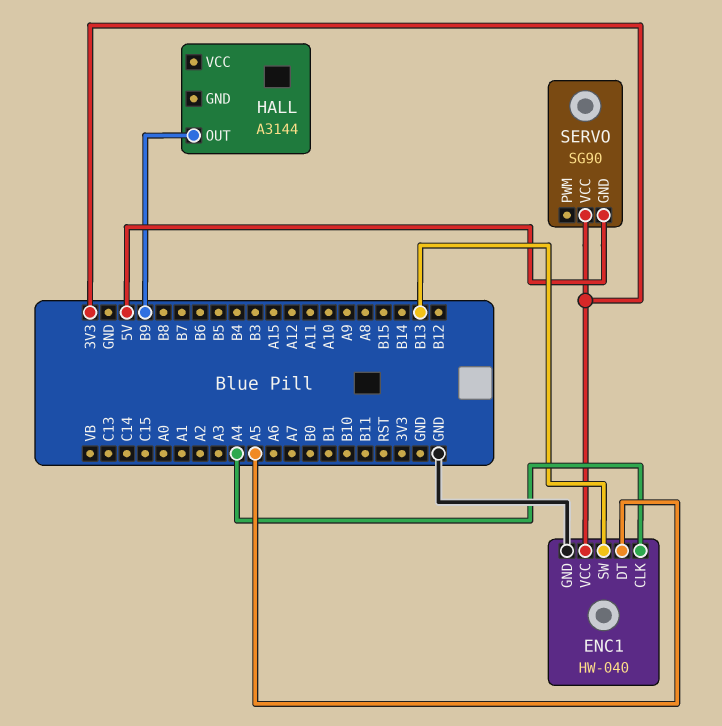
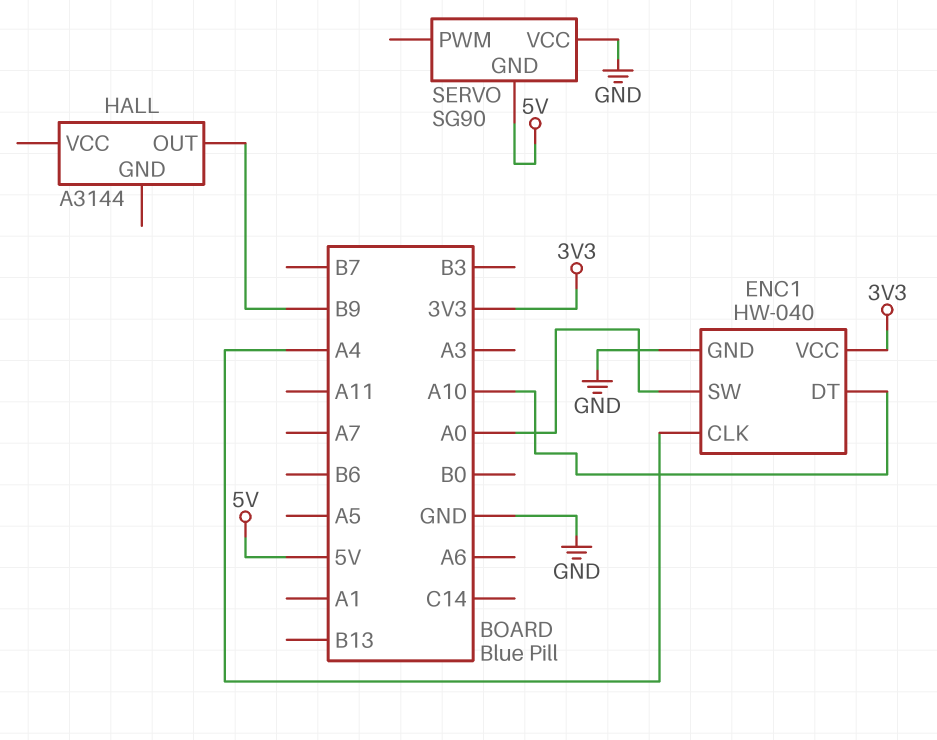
ENC1 pin DT: A5 -> A10
ENC1 pin SW: B13 -> A0
SERVO pin VCC: 3V3 -> GND

